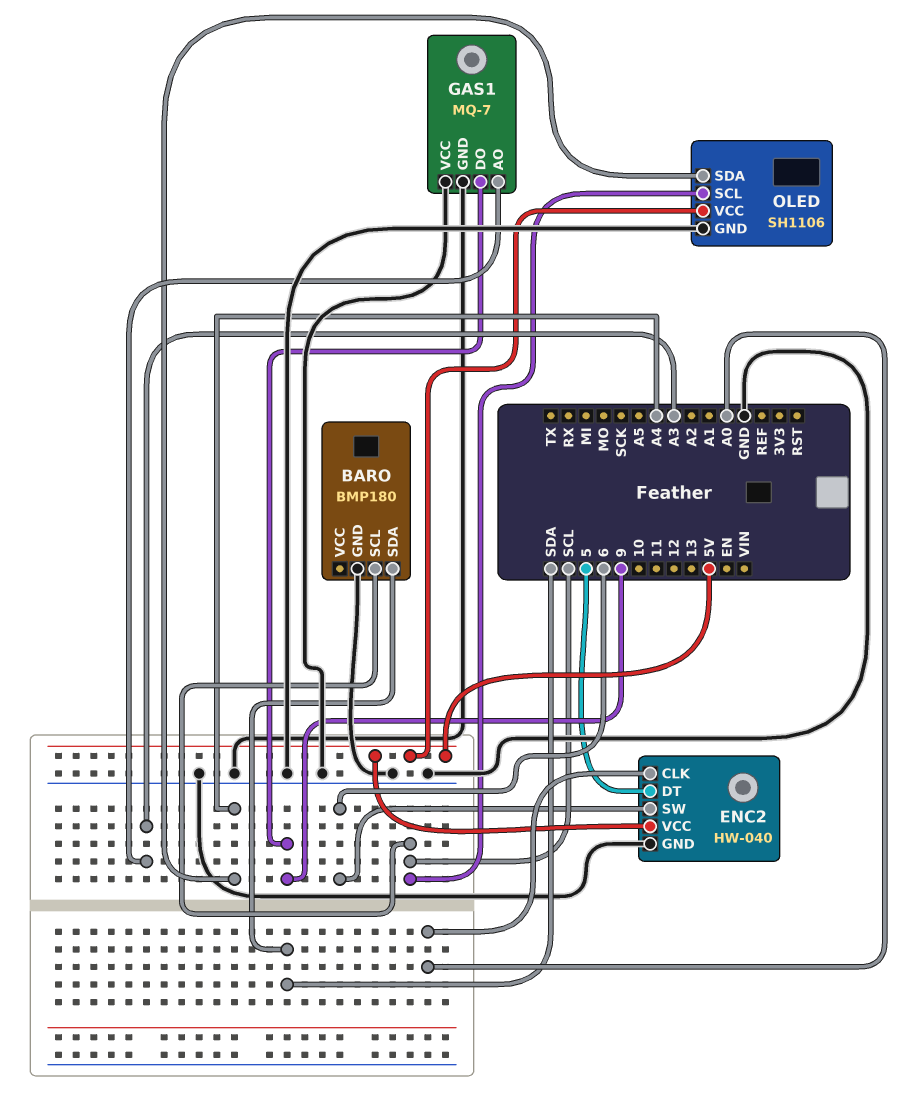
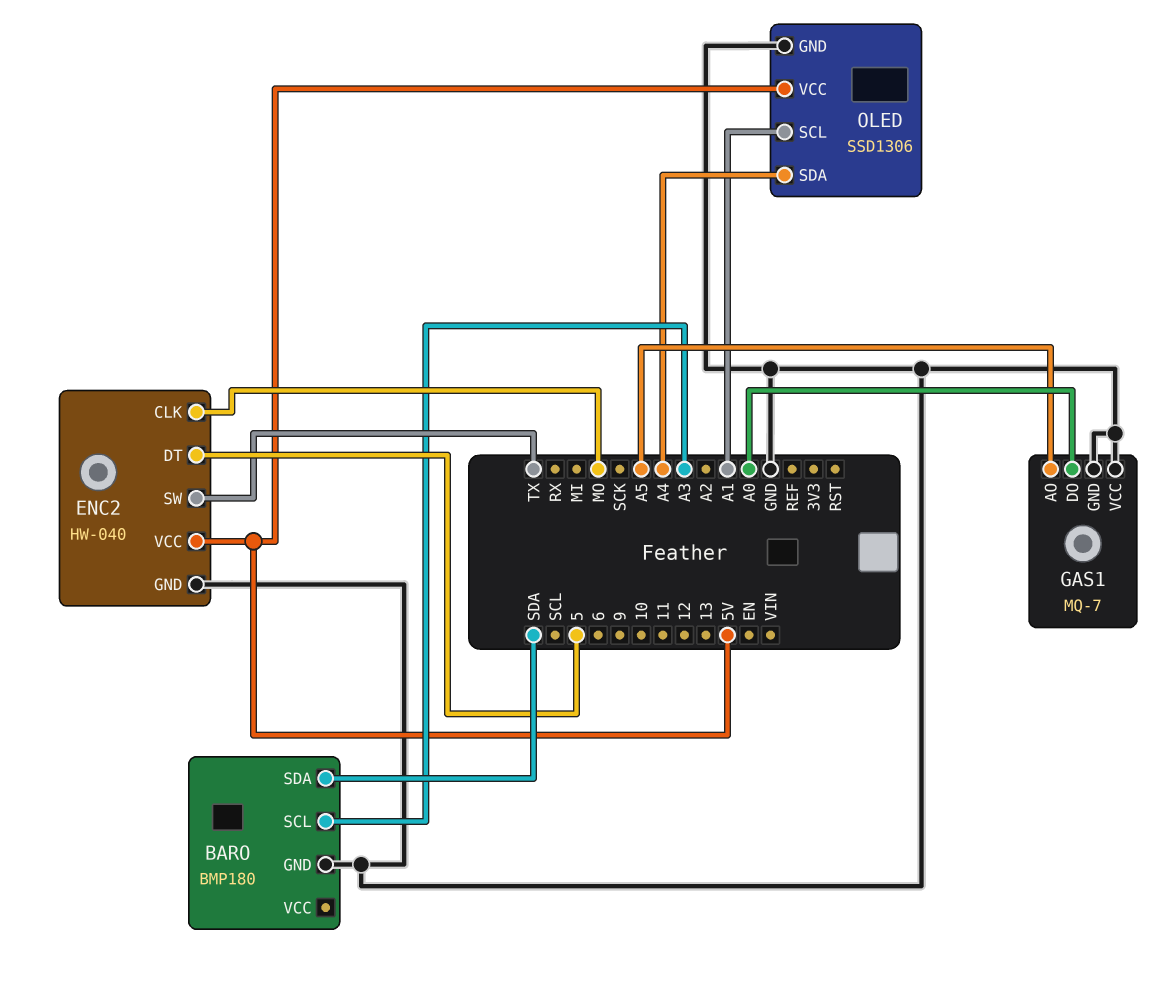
BARO pin SCL: SCL -> A3
ENC2 pin CLK: A0 -> MO
ENC2 pin SW: 6 -> TX
GAS1 pin AO: A3 -> A5
GAS1 pin DO: 9 -> A0
OLED: SH1106 -> SSD1306
OLED pin SCL: SCL -> A1

